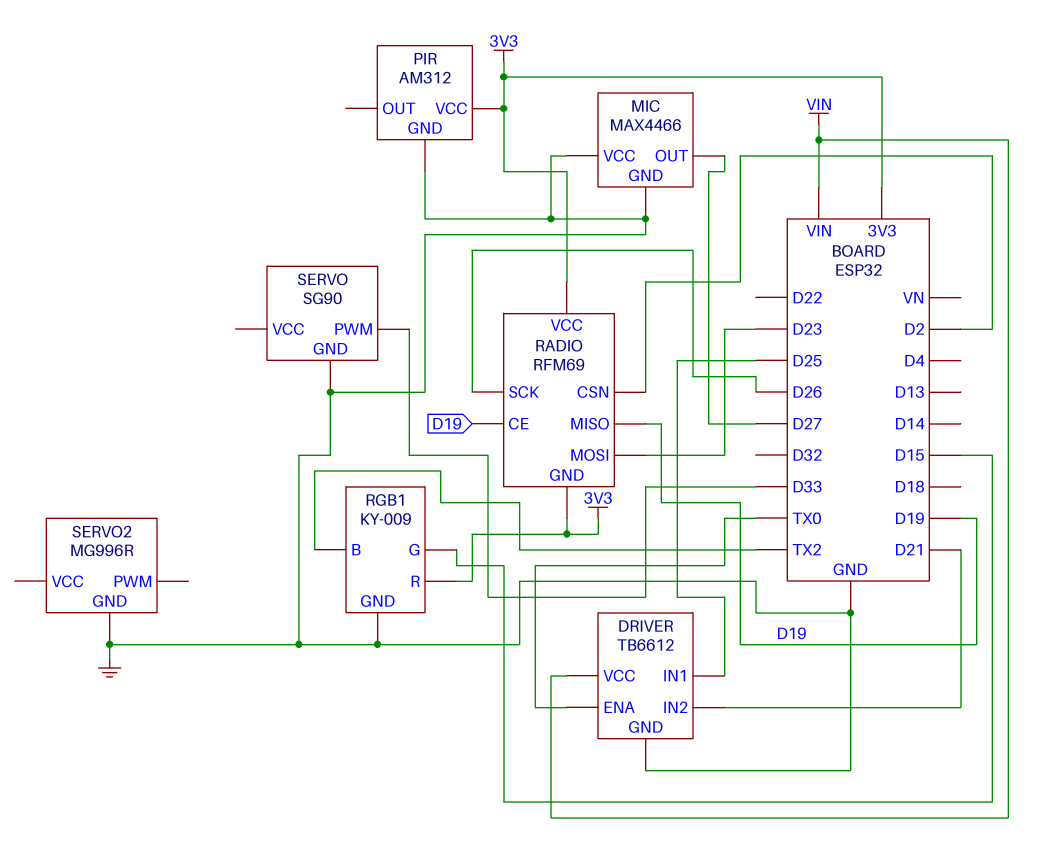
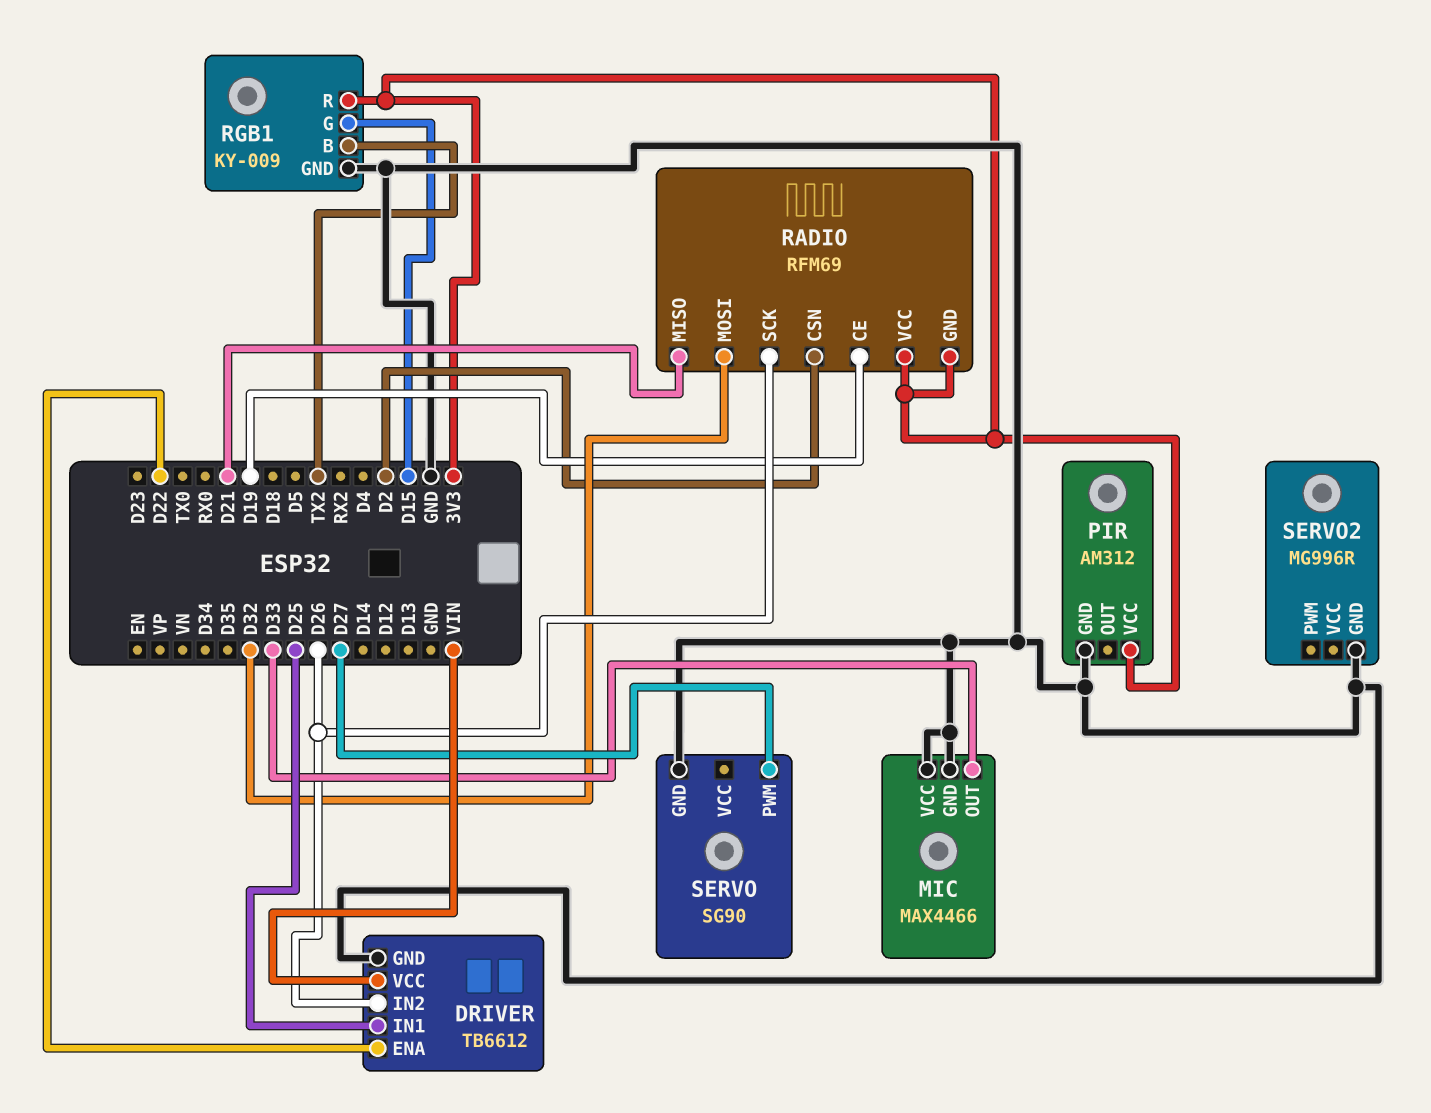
DRIVER pin ENA: TX0 -> D22
DRIVER pin IN2: D21 -> D26
MIC pin OUT: D27 -> D33
RADIO pin MISO: D19 -> D21
RADIO pin MOSI: D23 -> D32
SERVO pin PWM: D33 -> D27

